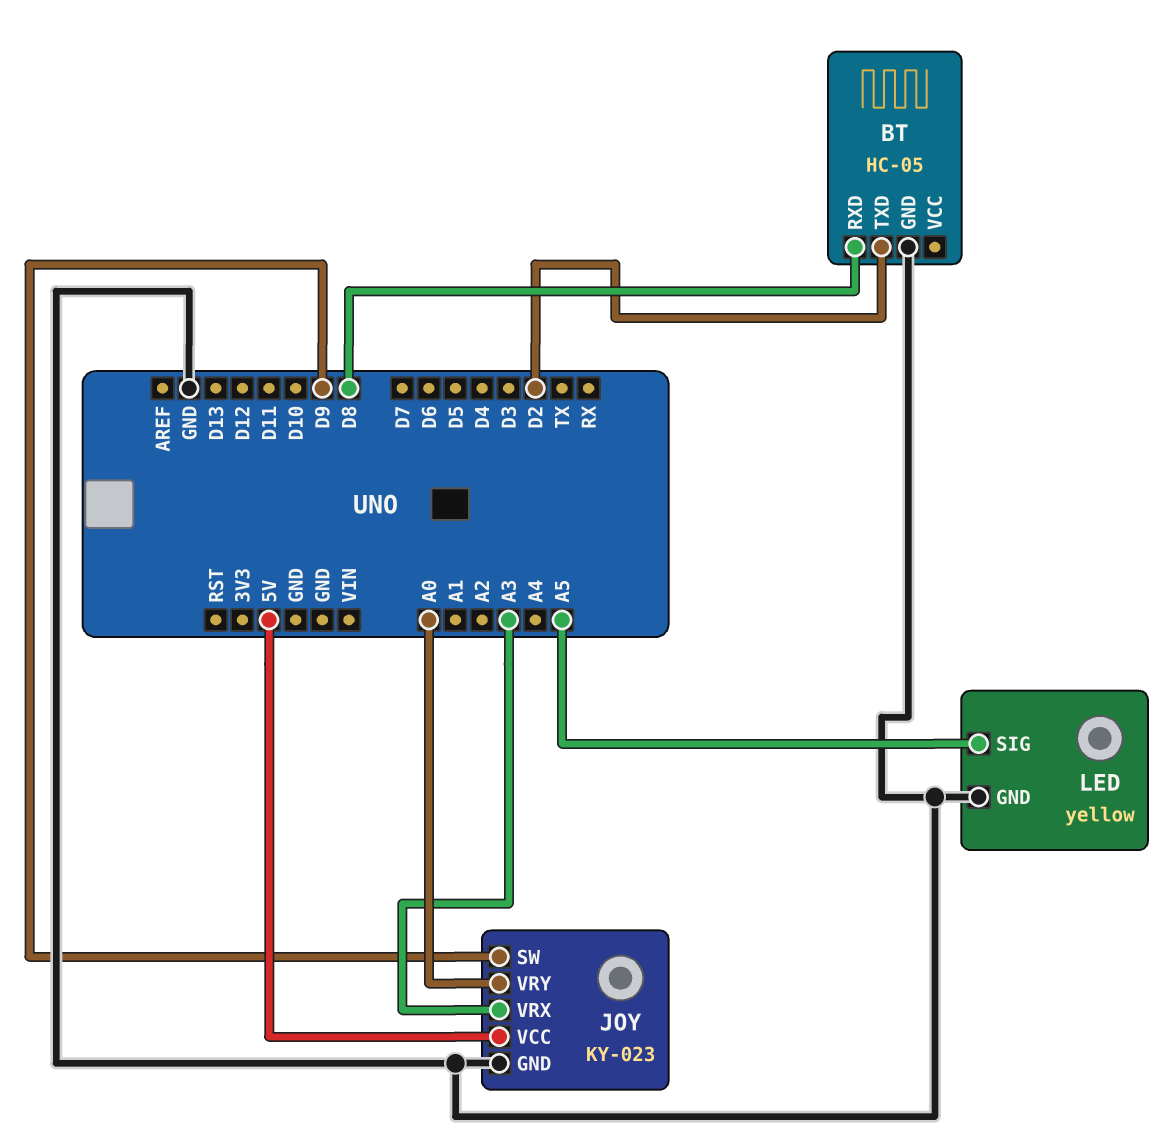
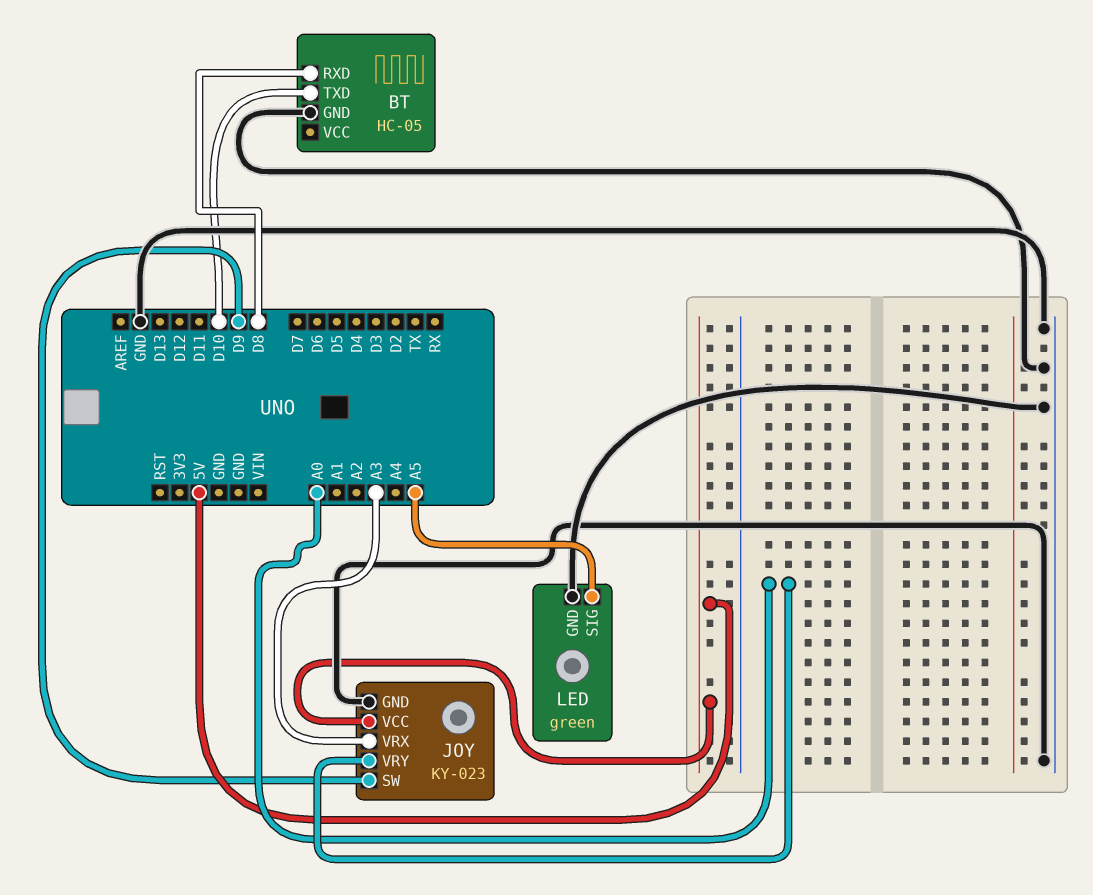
BT pin TXD: D2 -> D10
LED: yellow -> green

